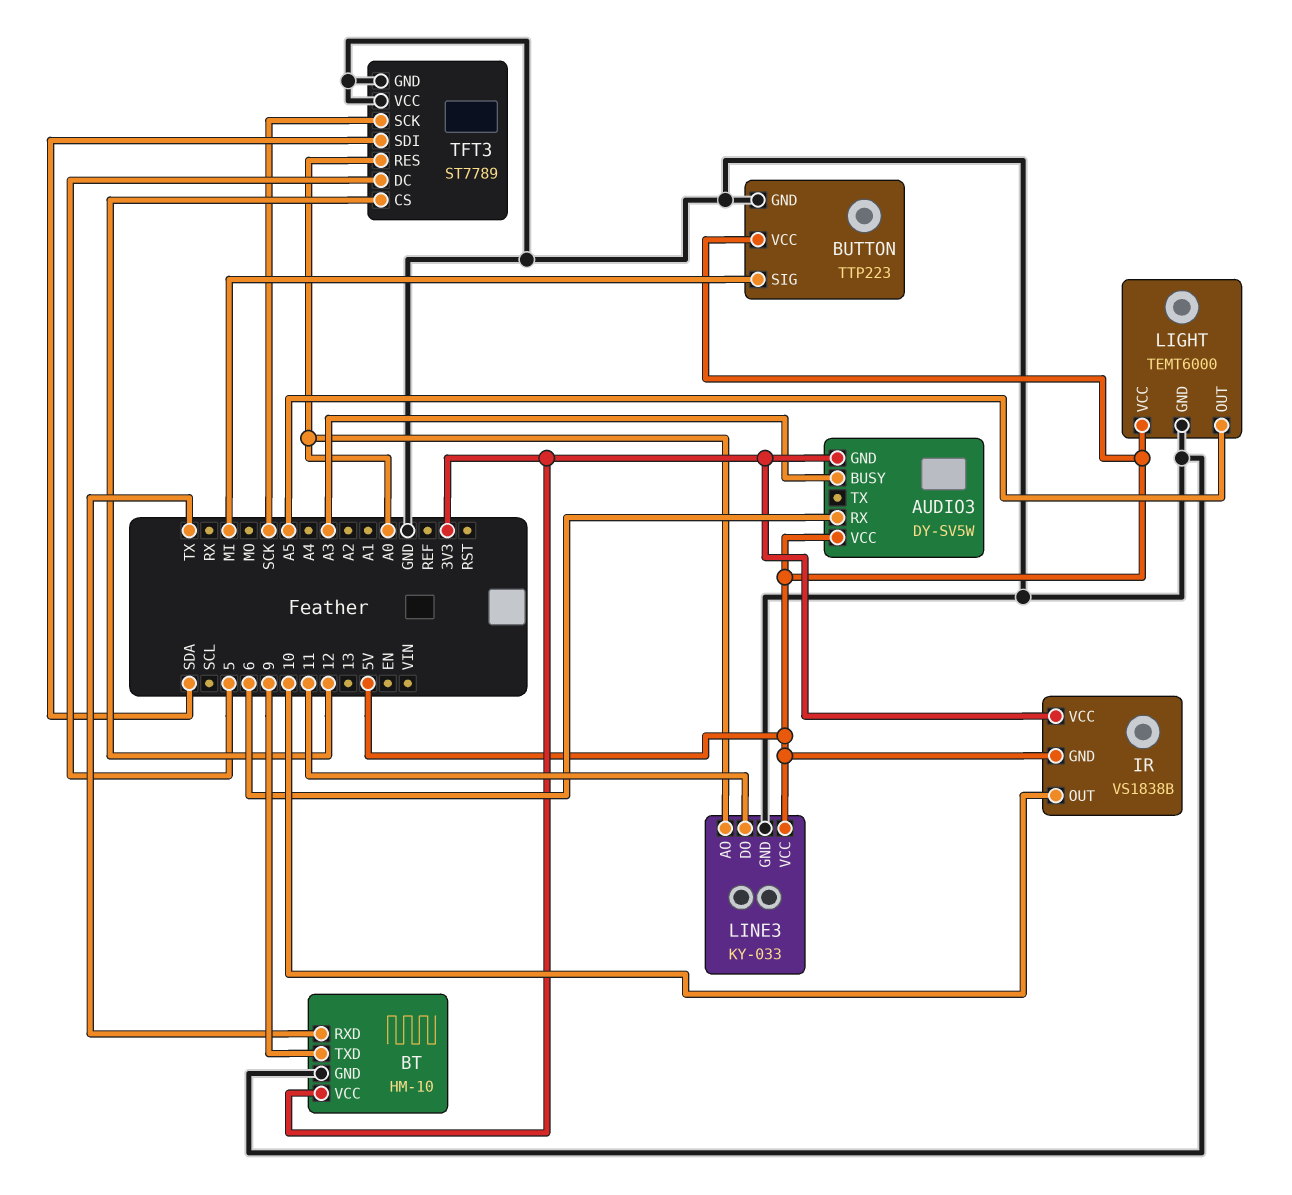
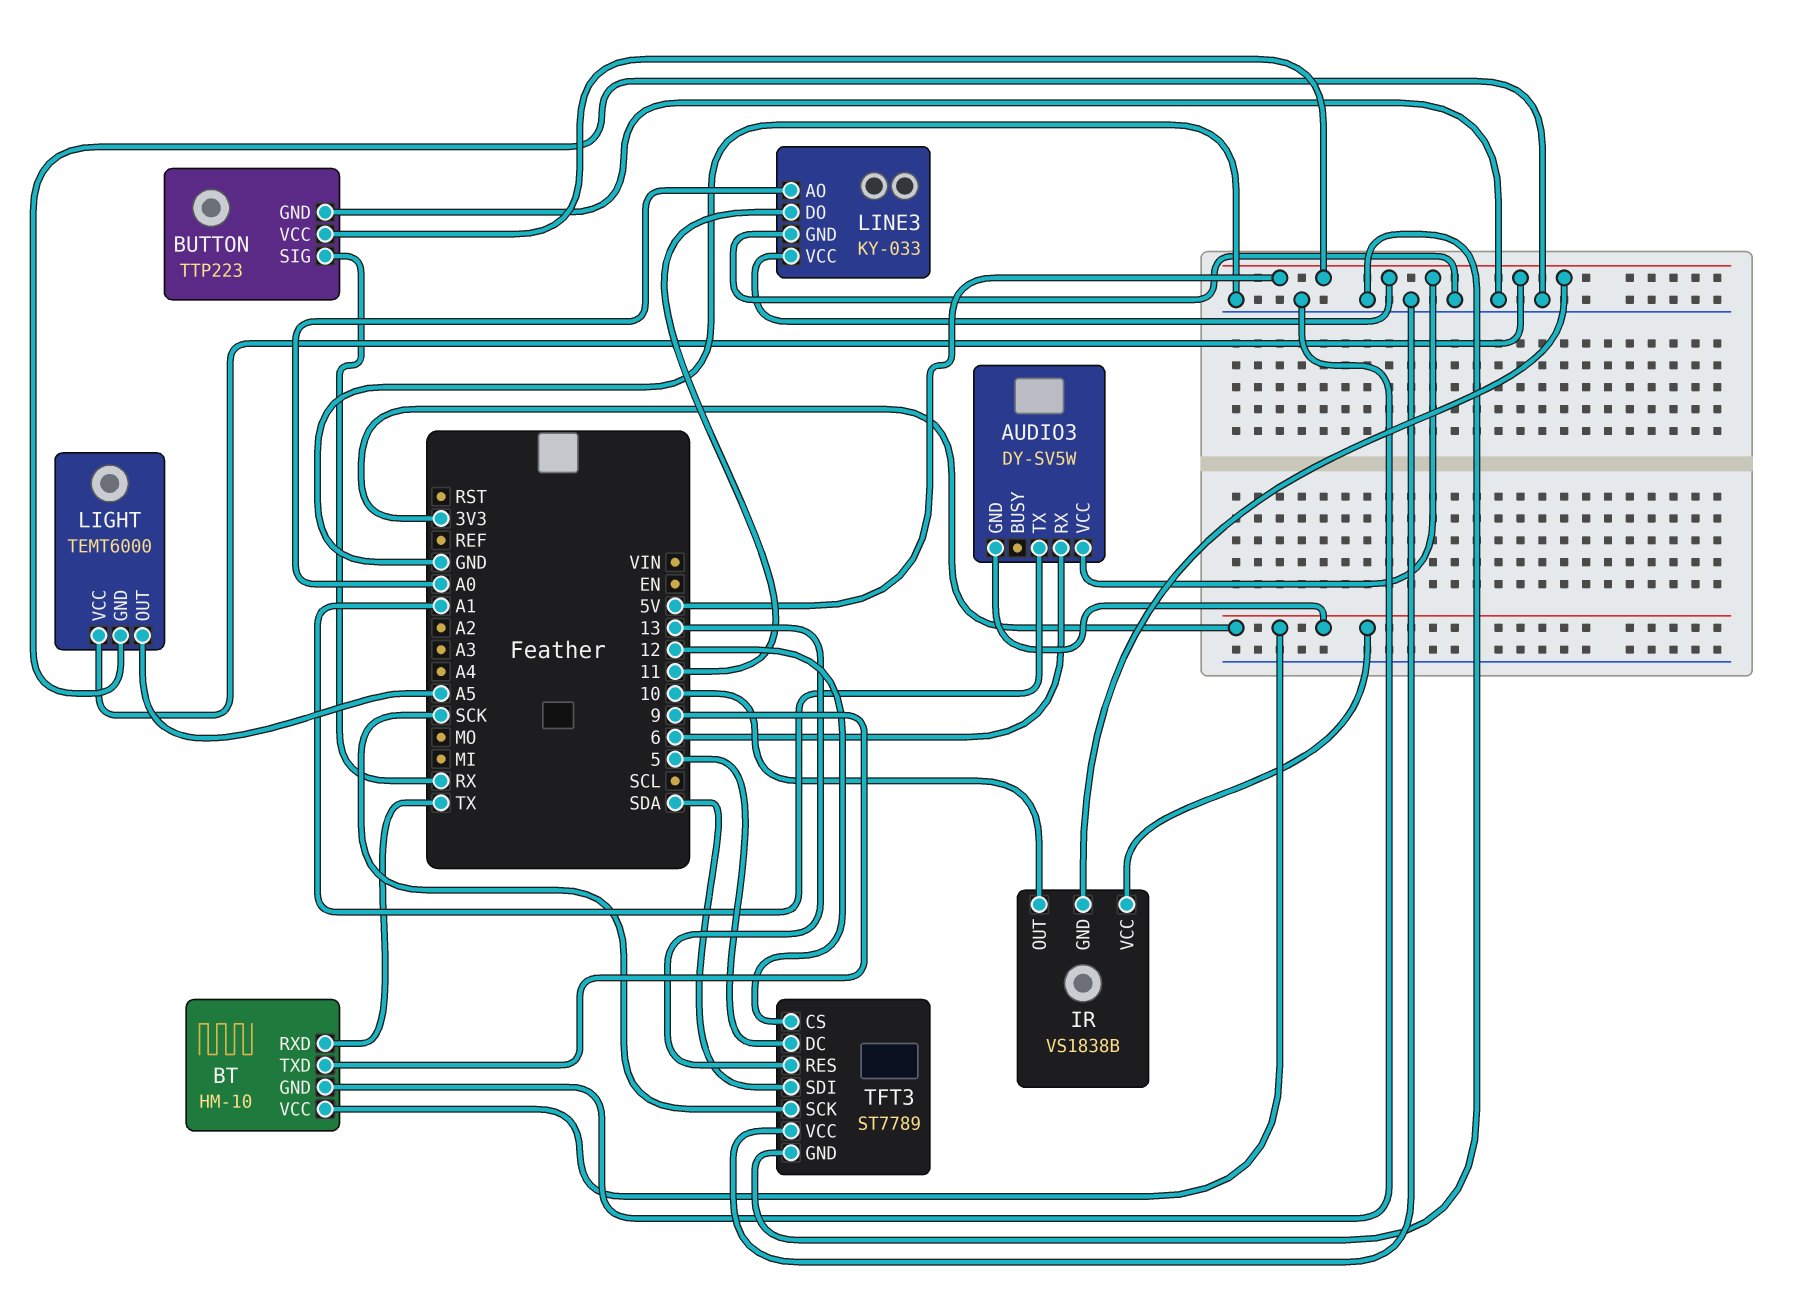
AUDIO3 pin BUSY: A3 -> none
AUDIO3 pin TX: none -> A1
BUTTON pin SIG: MI -> RX
TFT3 pin RES: A0 -> 13

